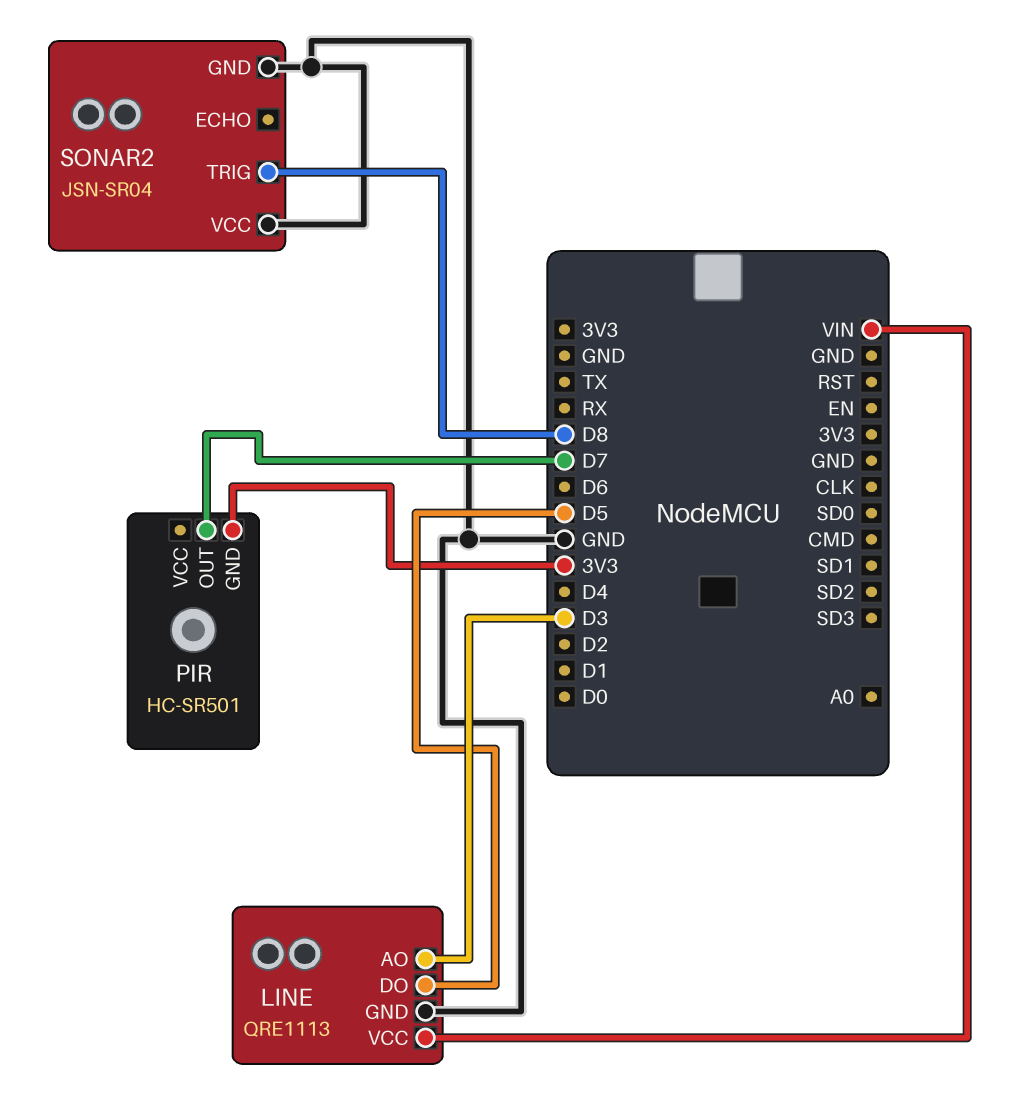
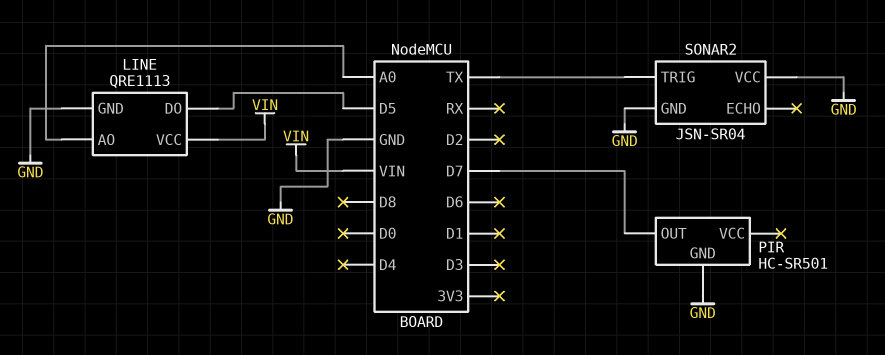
LINE pin AO: D3 -> A0
PIR pin GND: 3V3 -> GND
SONAR2 pin TRIG: D8 -> TX

